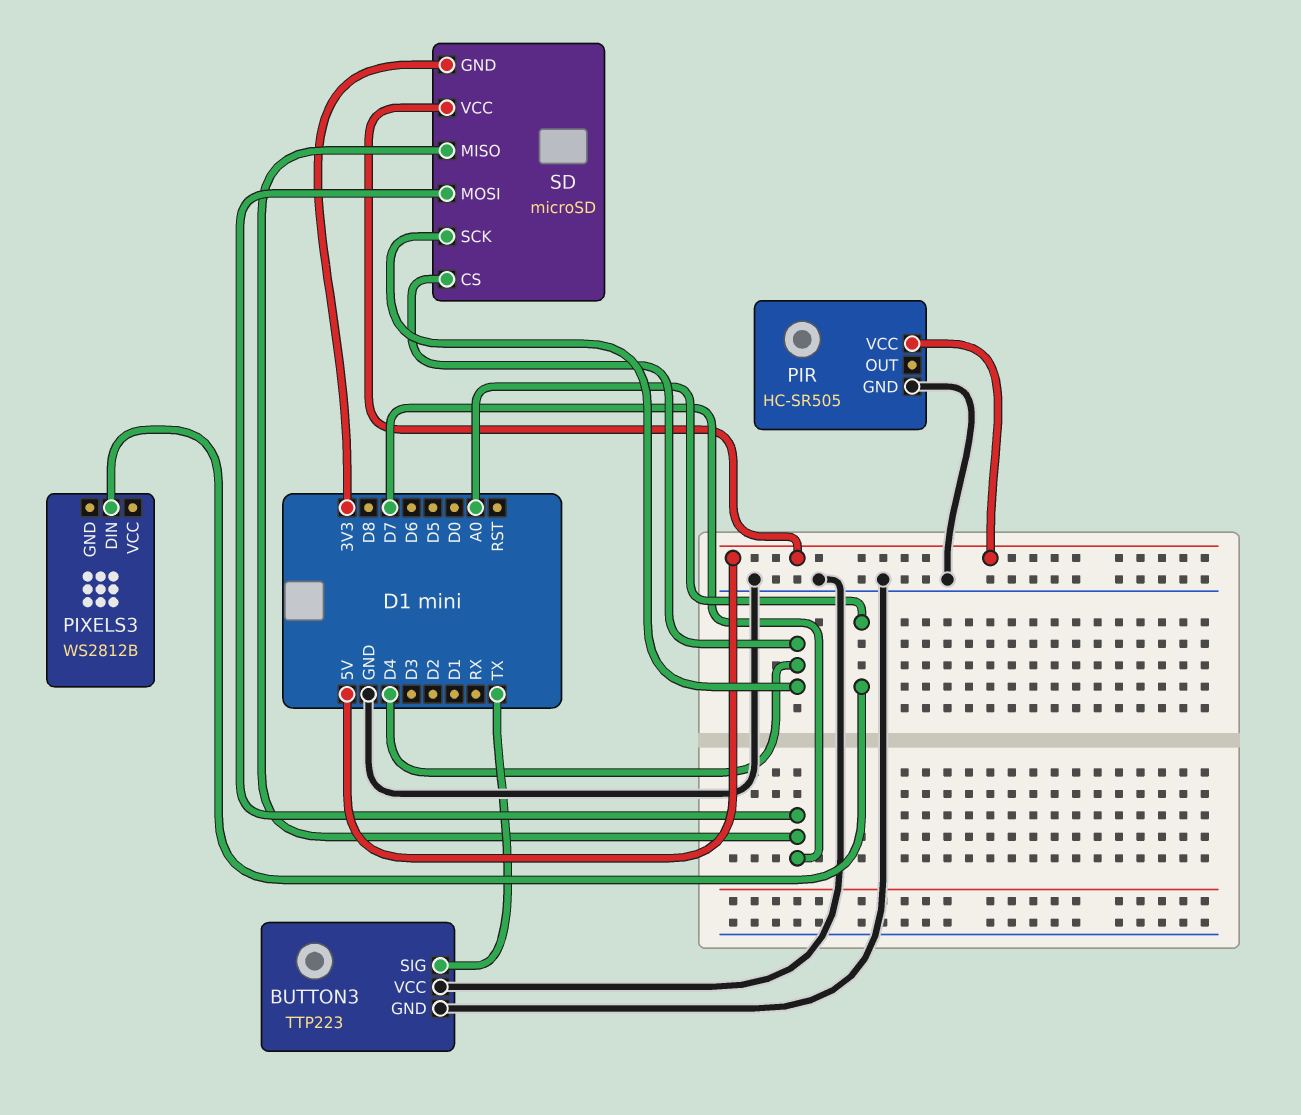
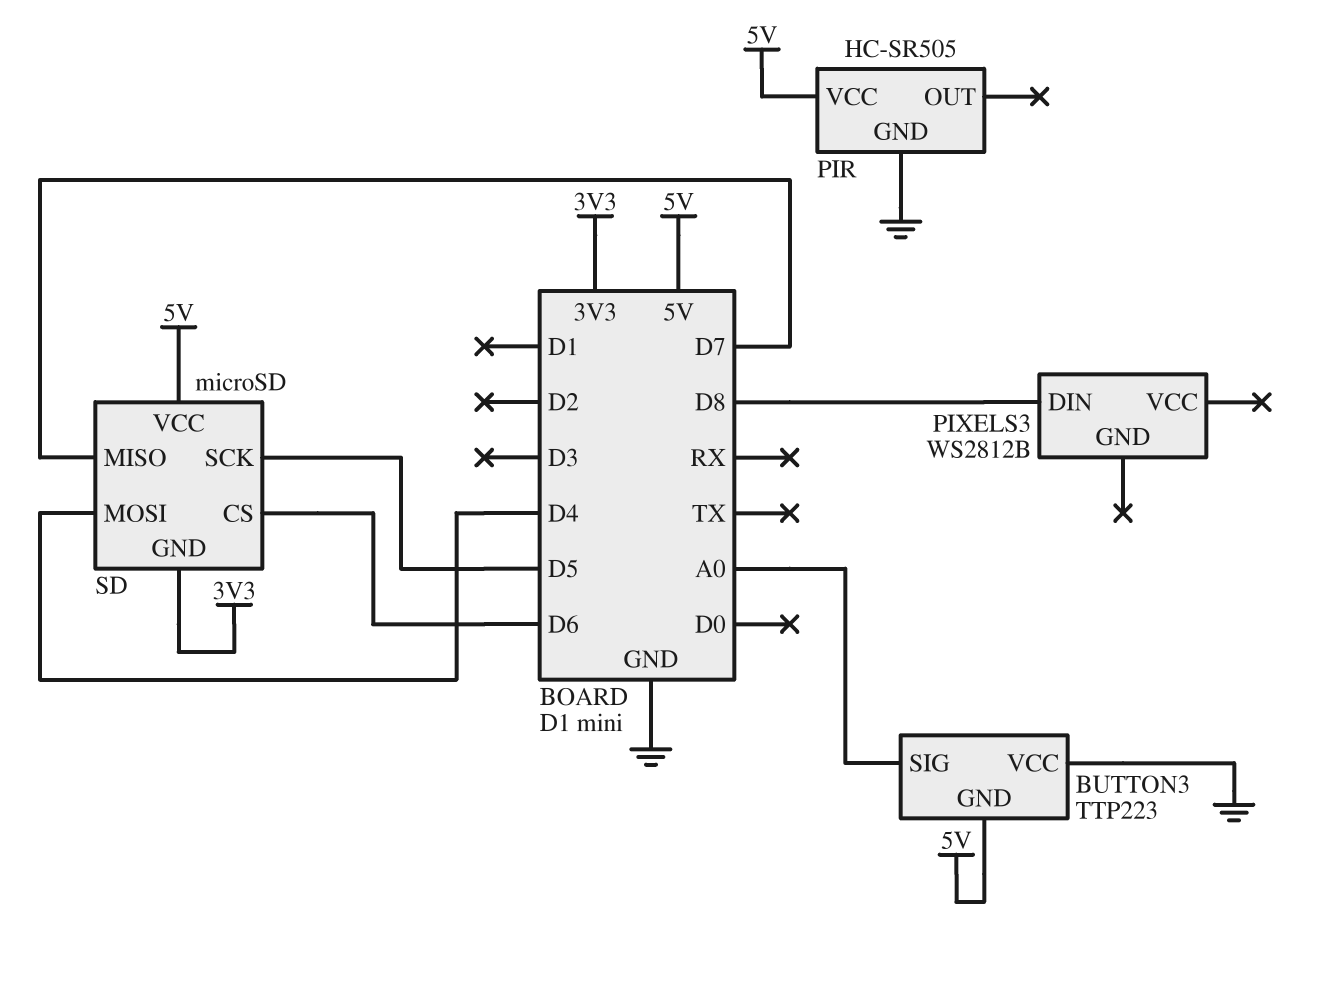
BUTTON3 pin GND: GND -> 5V
BUTTON3 pin SIG: TX -> A0
PIXELS3 pin DIN: A0 -> D8
SD pin CS: D4 -> D6
SD pin MOSI: D7 -> D4
SD pin SCK: D4 -> D5

